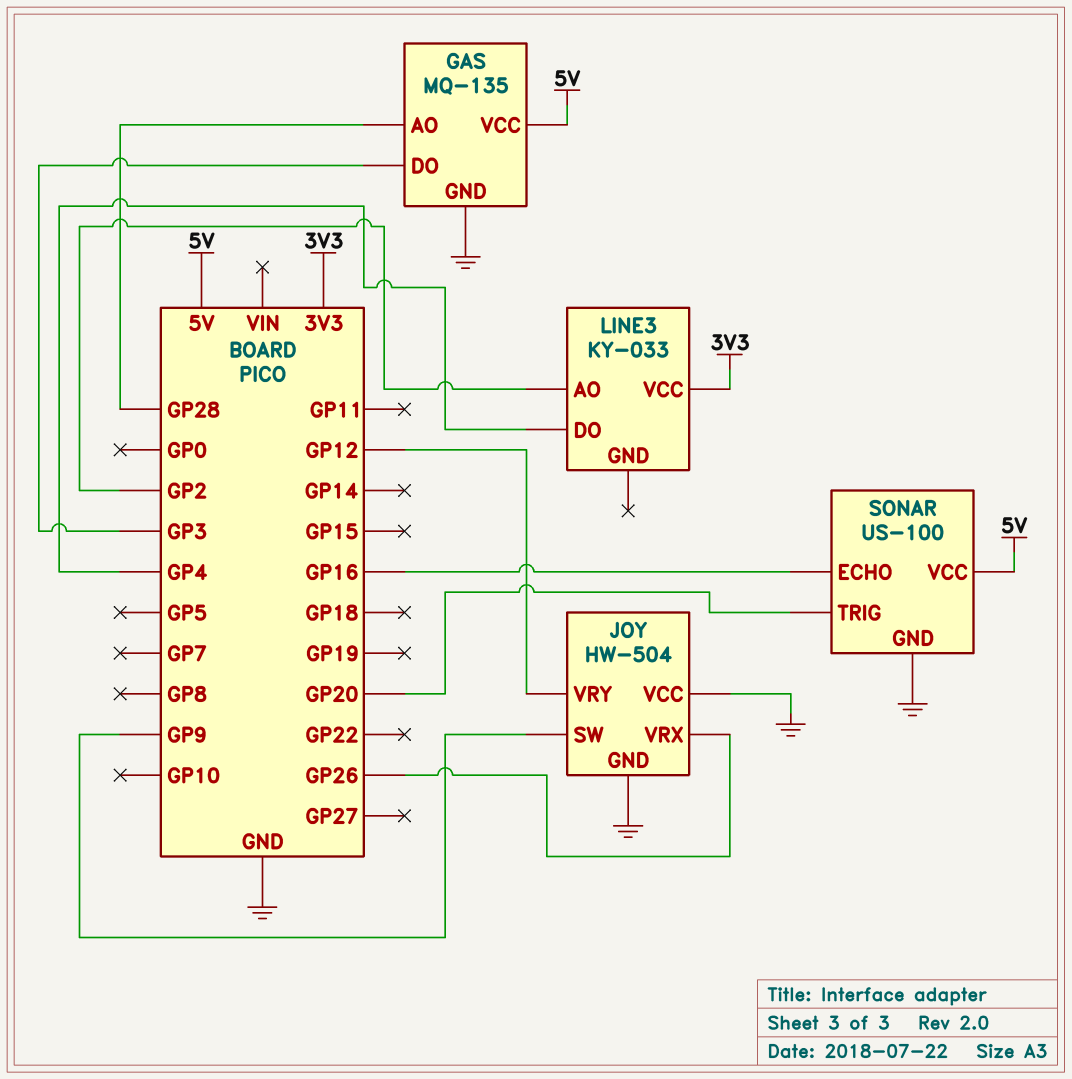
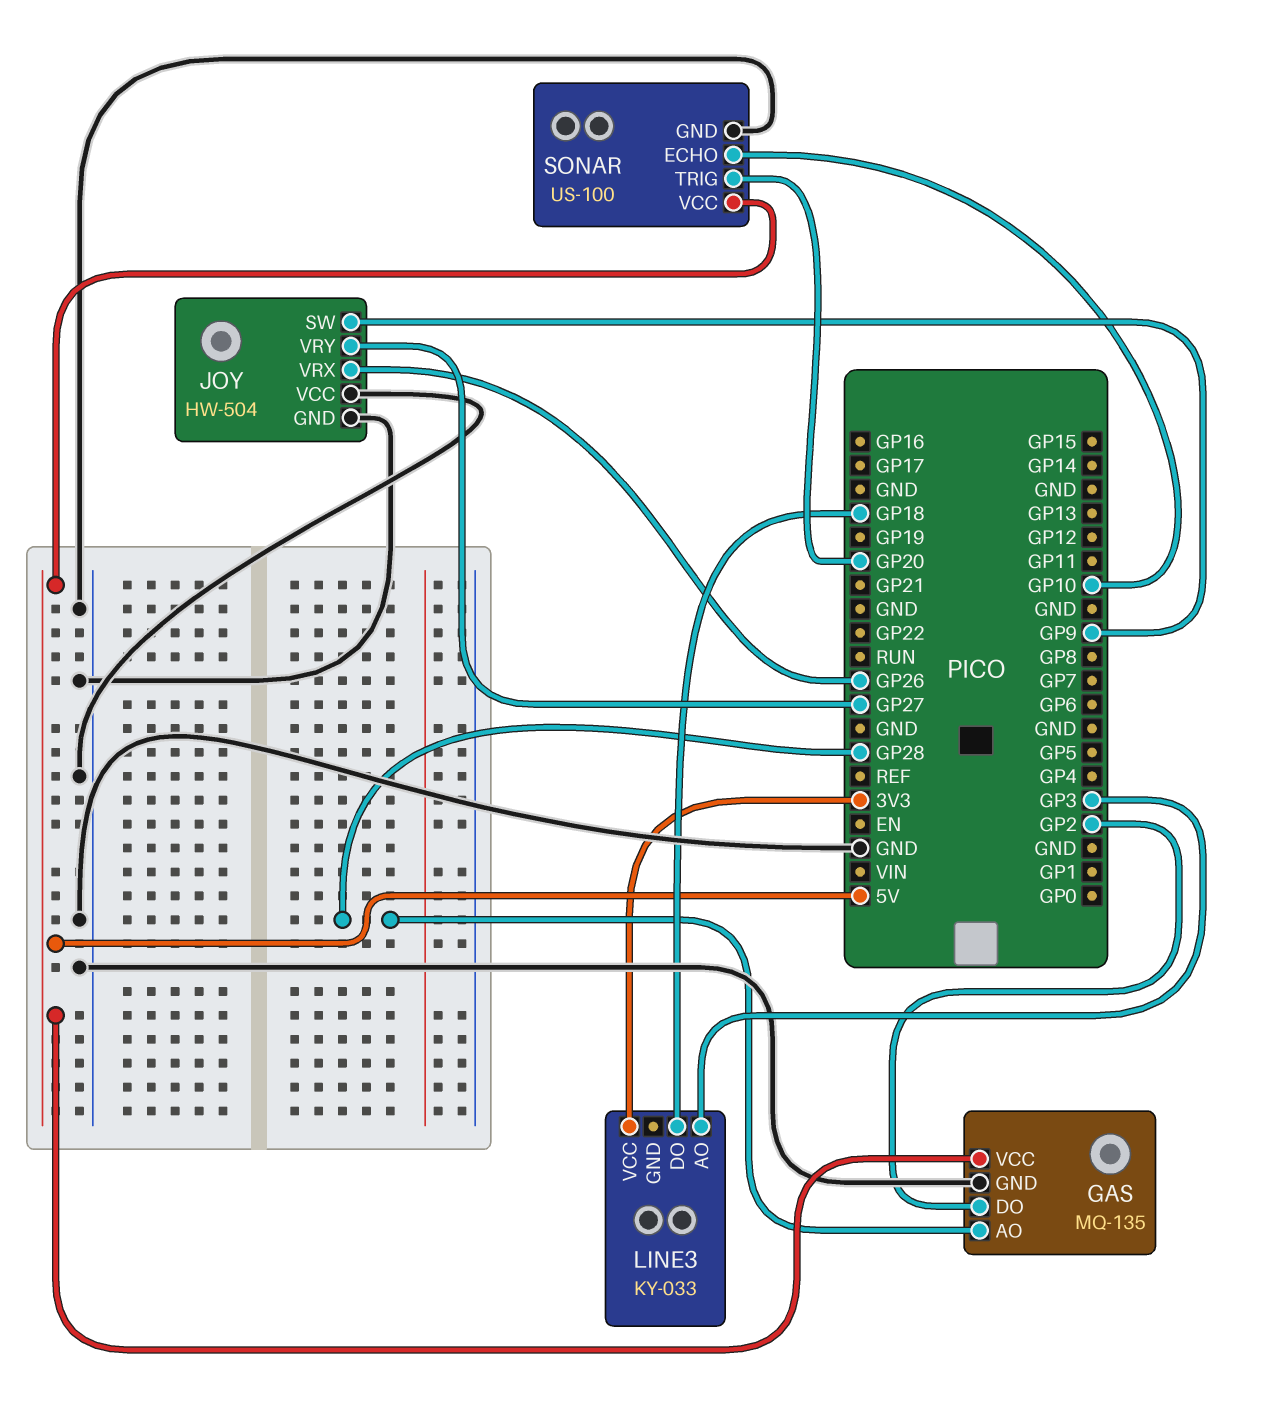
GAS pin DO: GP3 -> GP2
JOY pin VRY: GP12 -> GP27
LINE3 pin AO: GP2 -> GP3
LINE3 pin DO: GP4 -> GP18
SONAR pin ECHO: GP16 -> GP10

